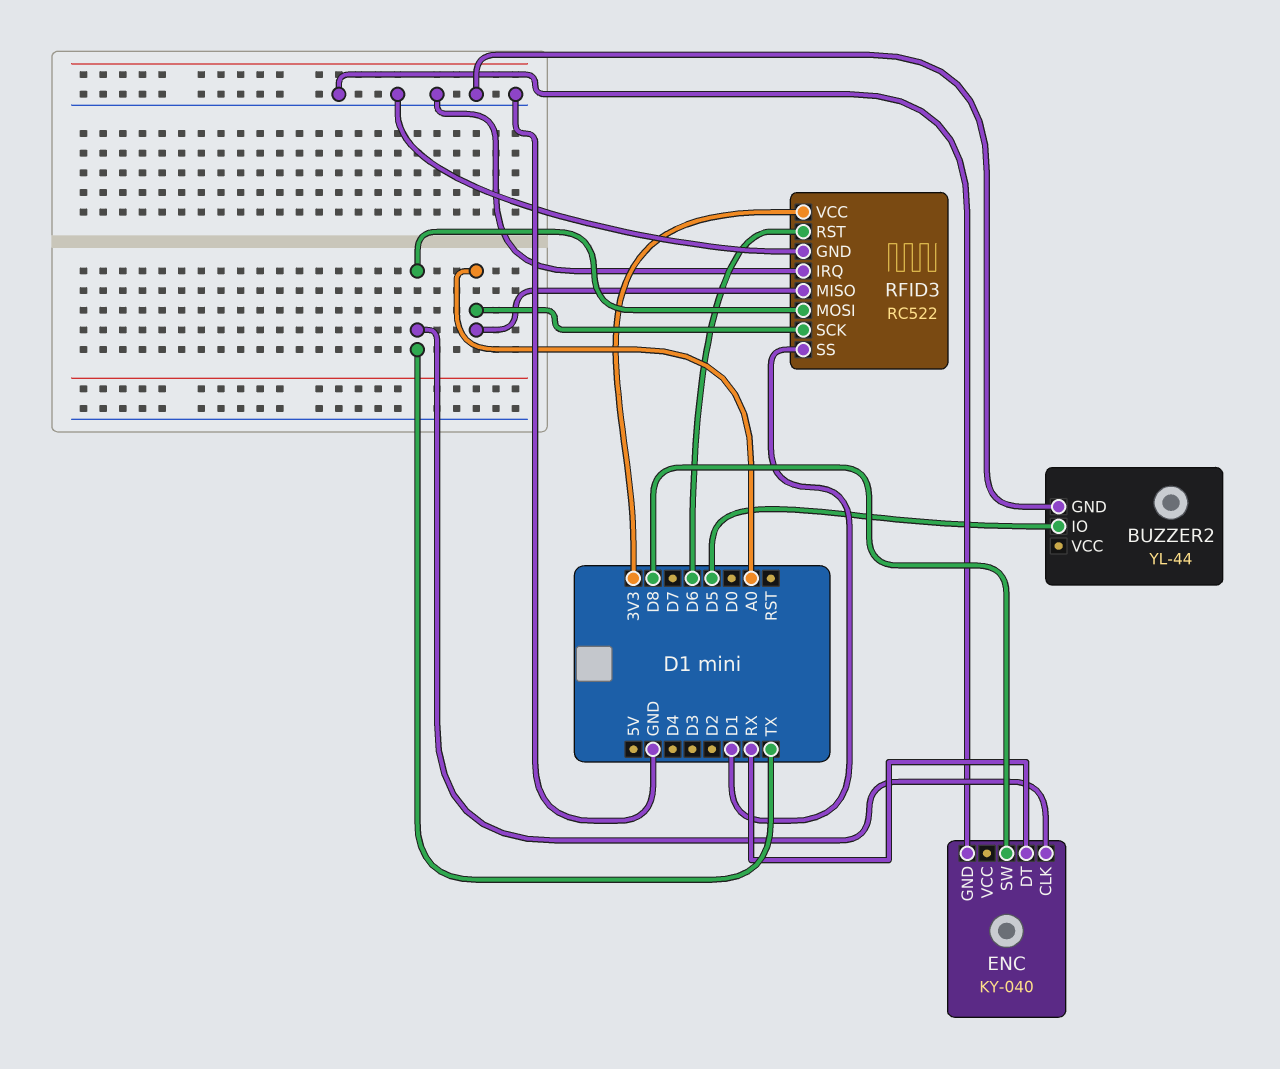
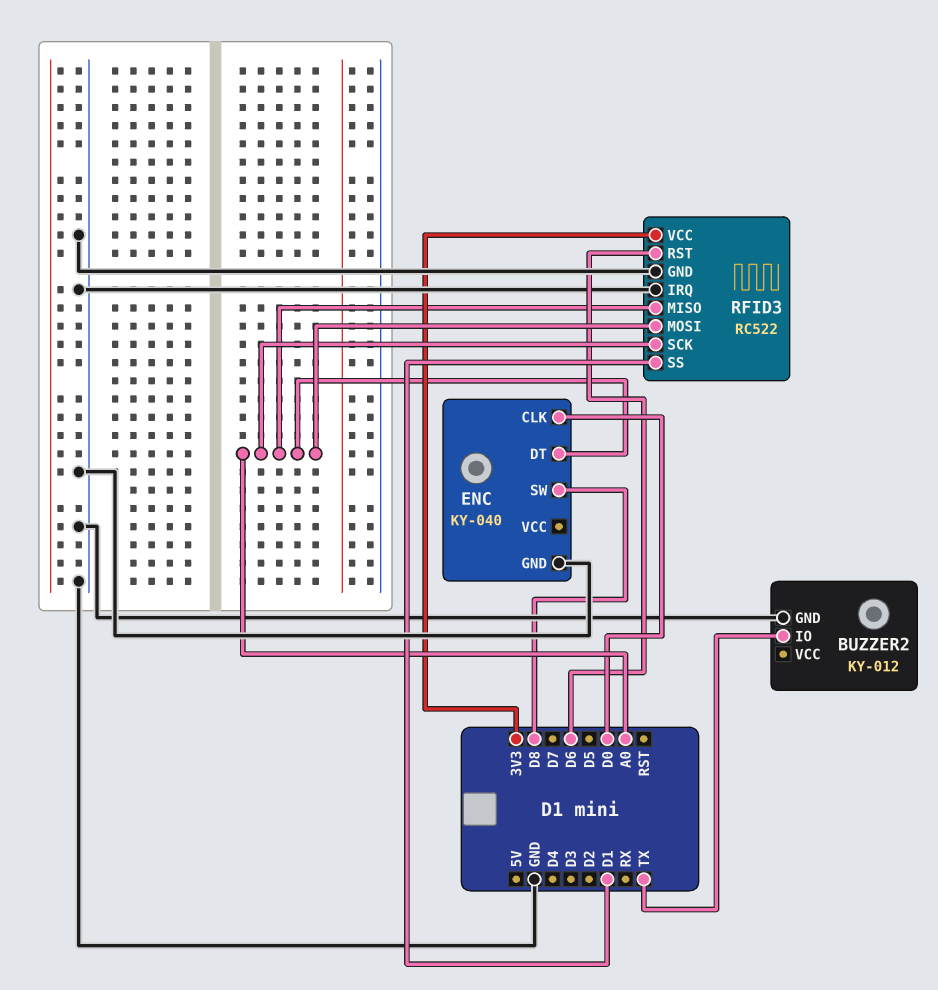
BUZZER2: YL-44 -> KY-012
BUZZER2 pin IO: D5 -> TX
ENC pin CLK: TX -> D0
ENC pin DT: RX -> A0
RFID3 pin MOSI: TX -> A0

